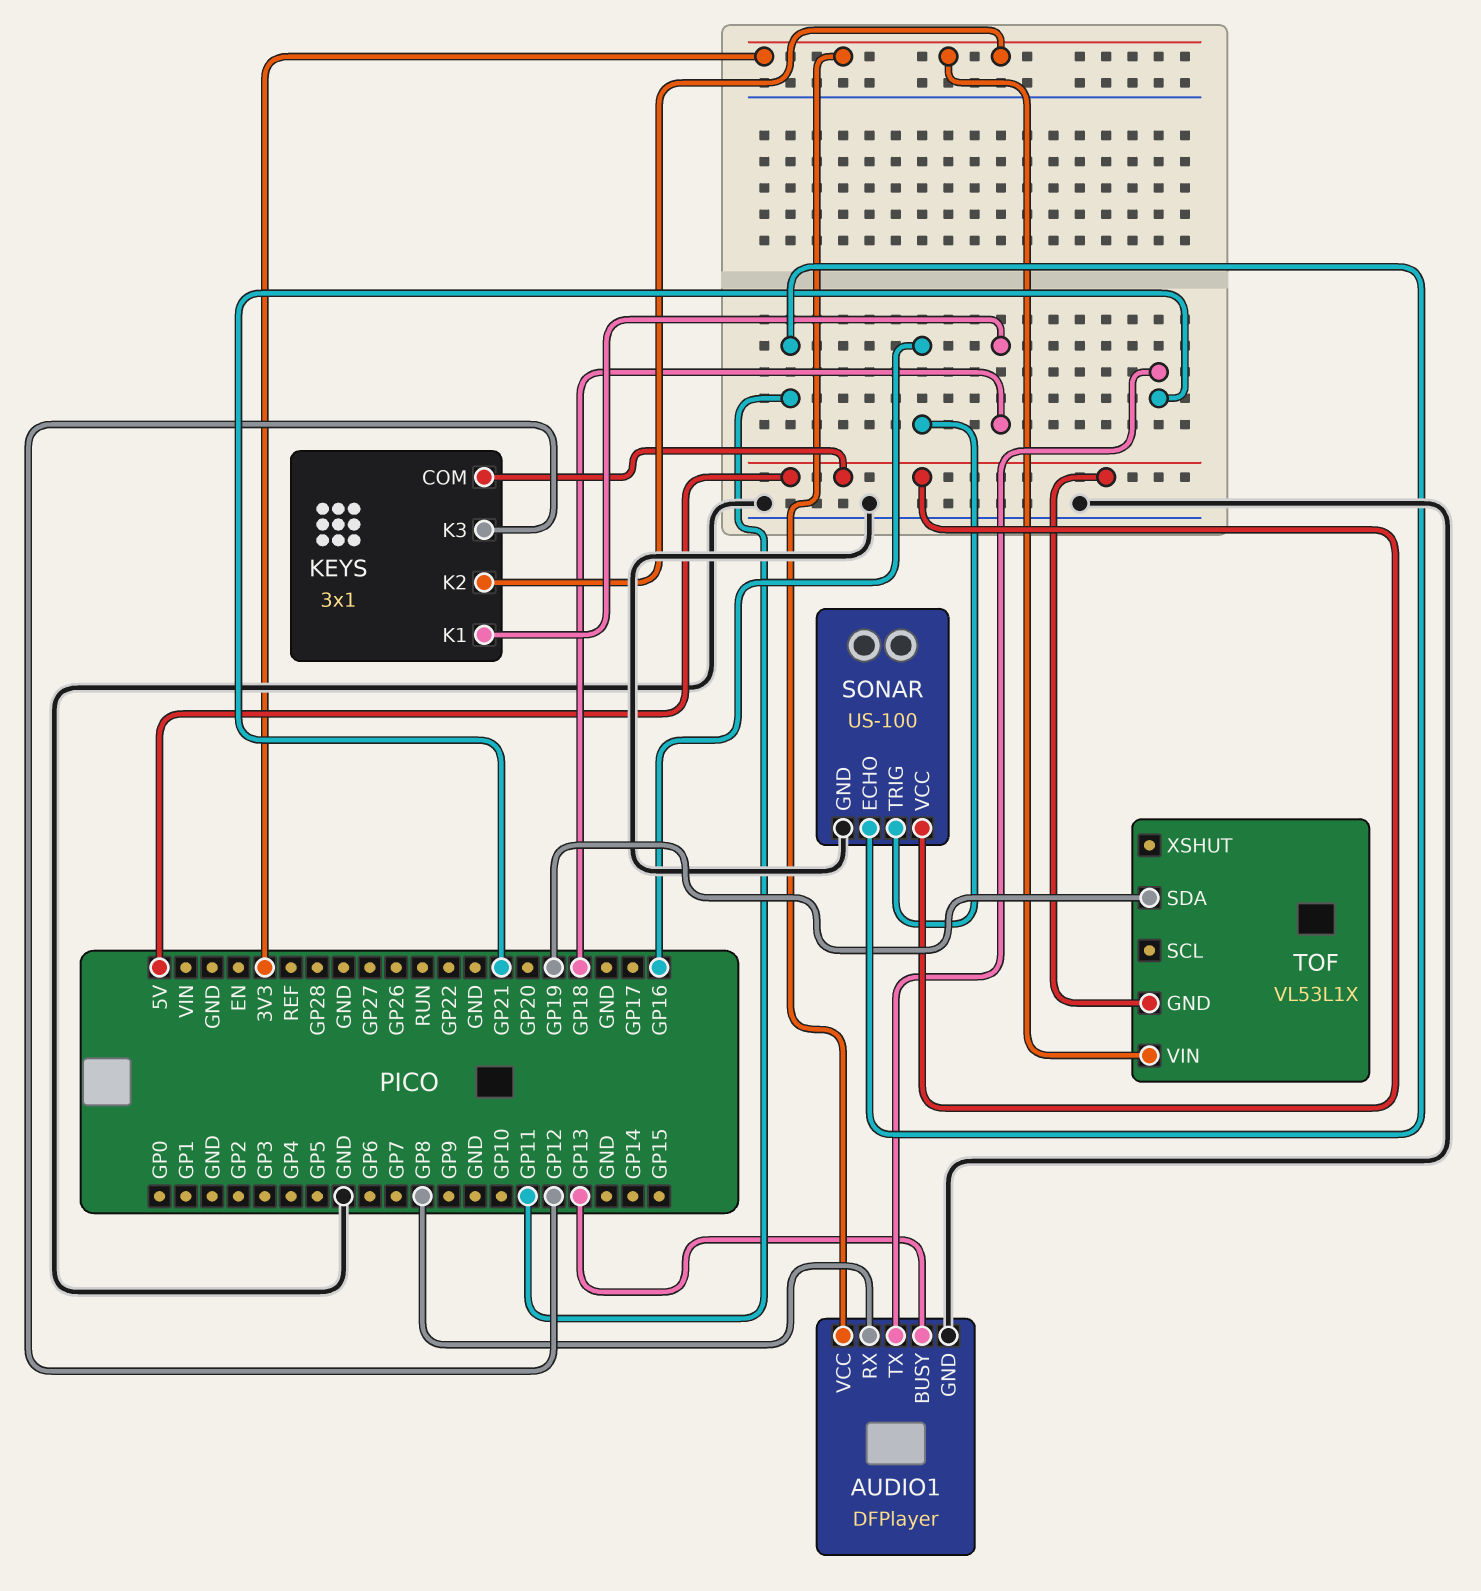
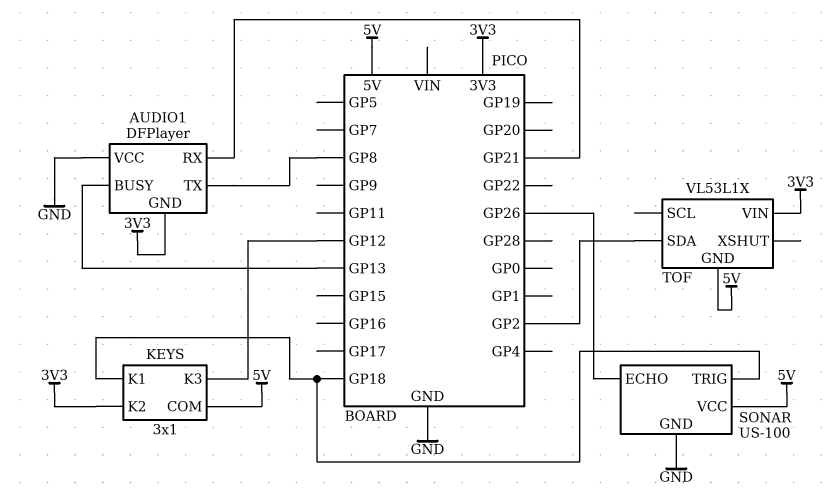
AUDIO1 pin GND: GND -> 3V3
AUDIO1 pin RX: GP8 -> GP21
AUDIO1 pin TX: GP21 -> GP8
AUDIO1 pin VCC: 3V3 -> GND
SONAR pin ECHO: GP11 -> GP26
SONAR pin TRIG: GP16 -> GP18
TOF pin SDA: GP19 -> GP2

